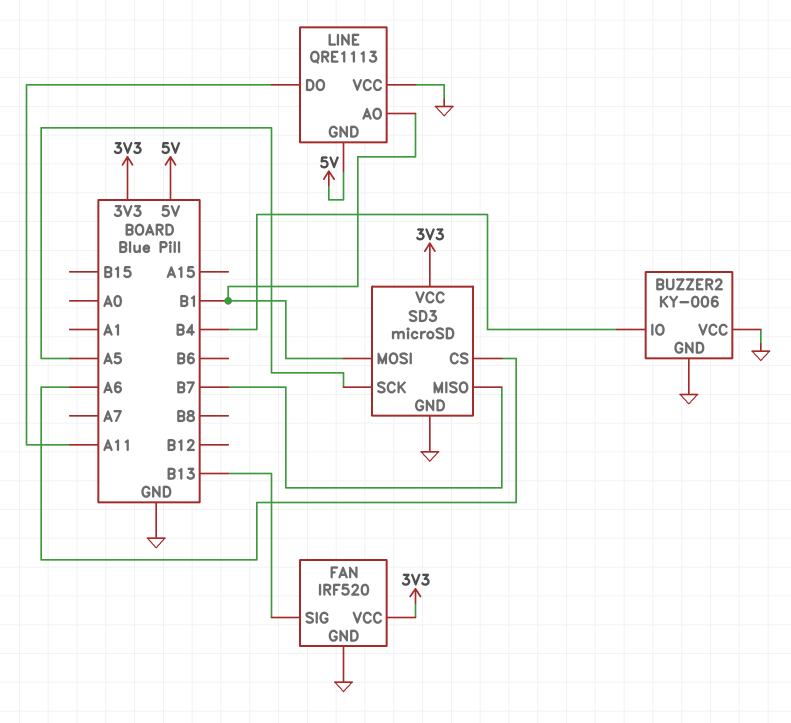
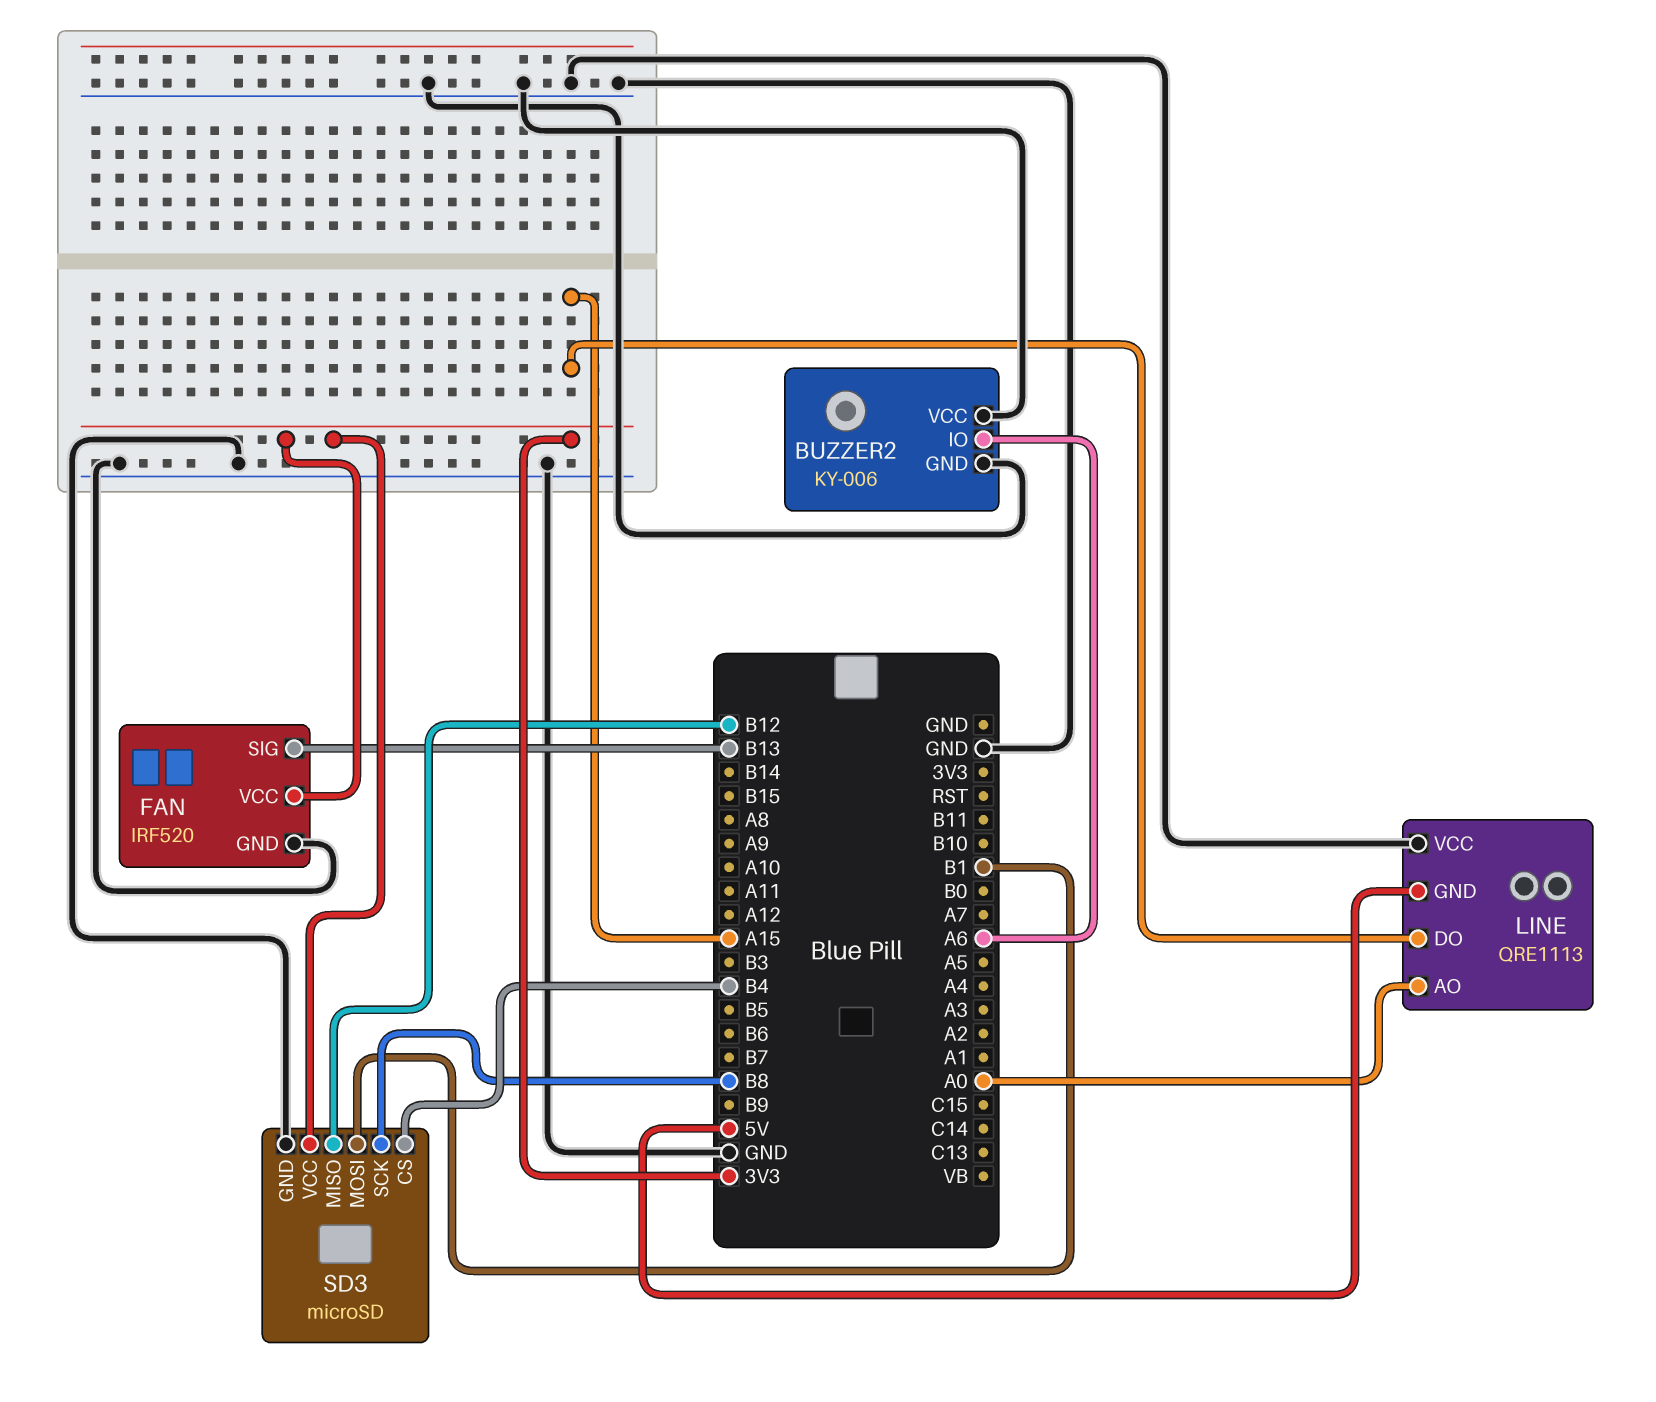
BUZZER2 pin IO: B4 -> A6
LINE pin AO: B1 -> A0
LINE pin DO: A11 -> A15
SD3 pin CS: A6 -> B4
SD3 pin MISO: B7 -> B12
SD3 pin SCK: A5 -> B8

